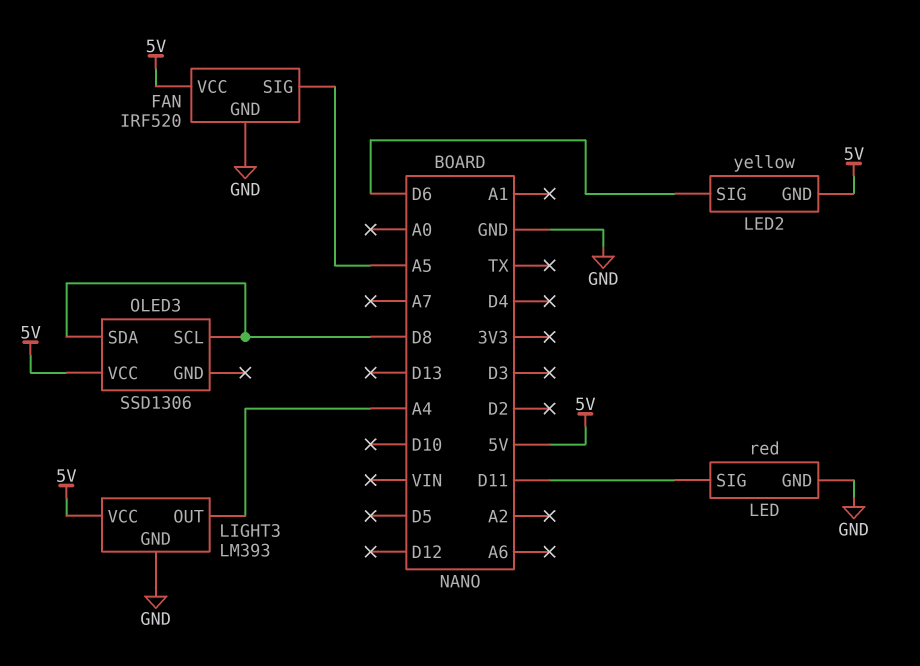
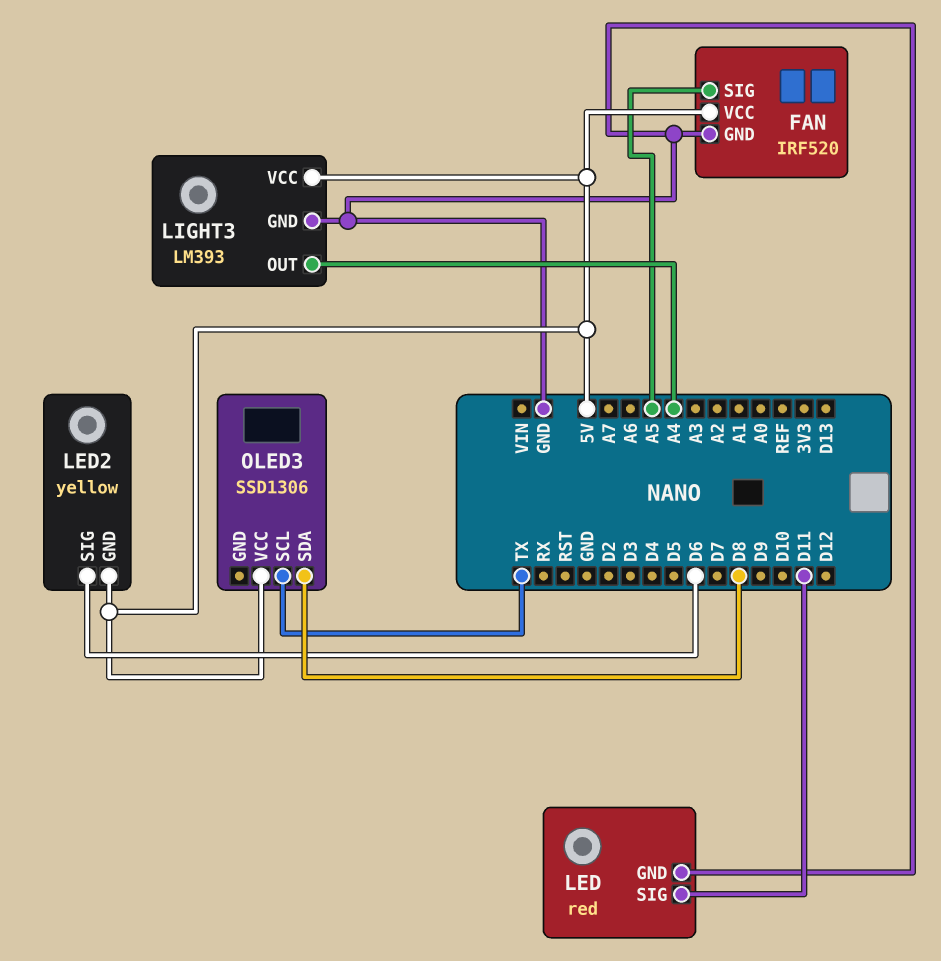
OLED3 pin SCL: D8 -> TX

